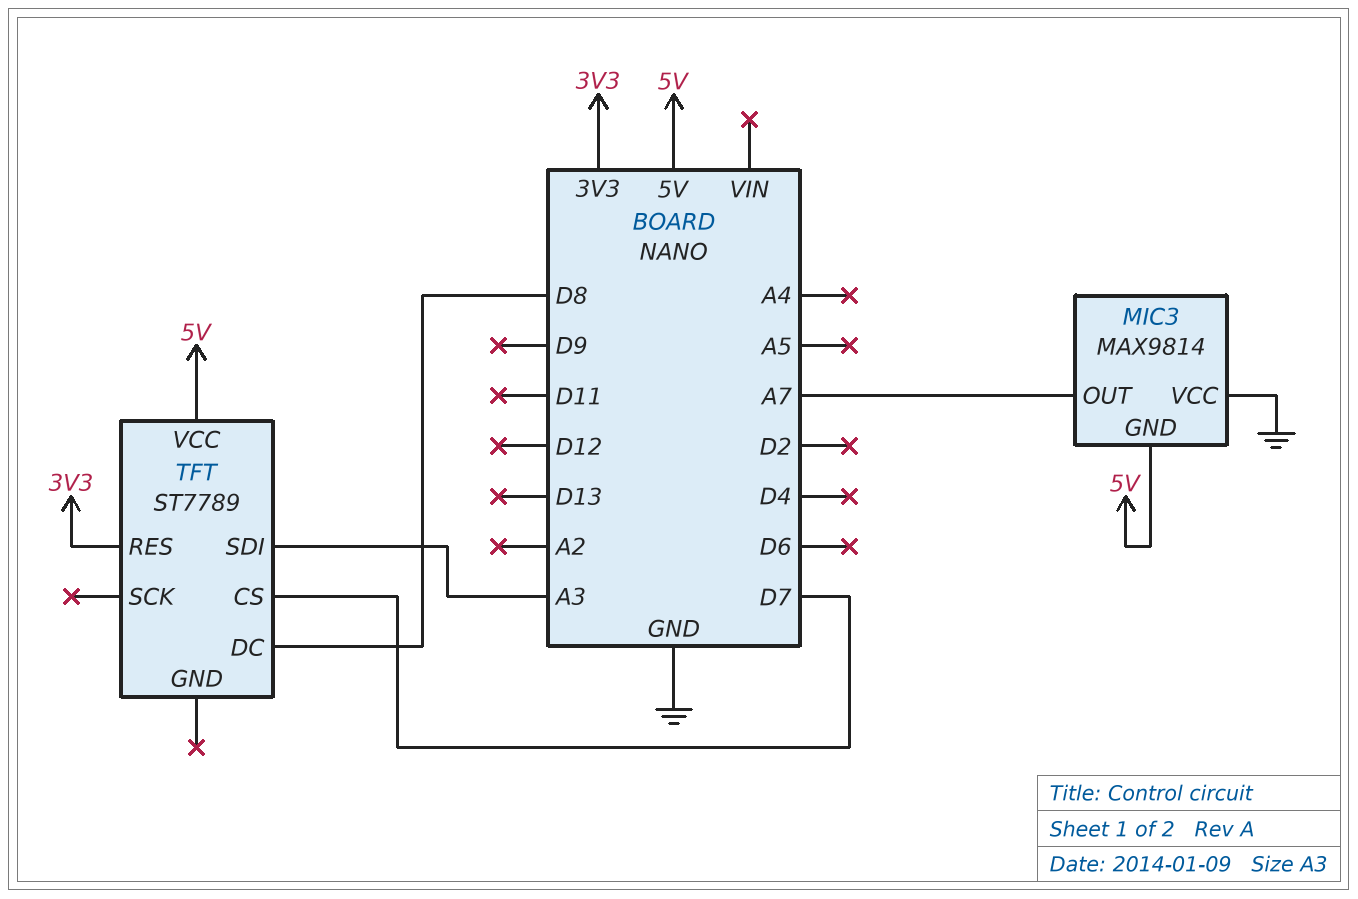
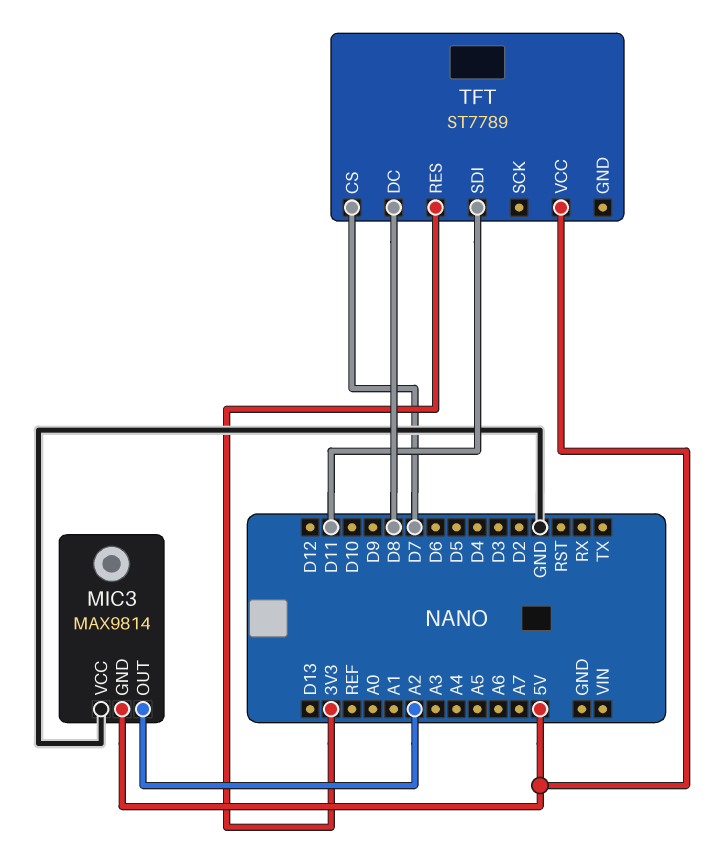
MIC3 pin OUT: A7 -> A2
TFT pin SDI: A3 -> D11

